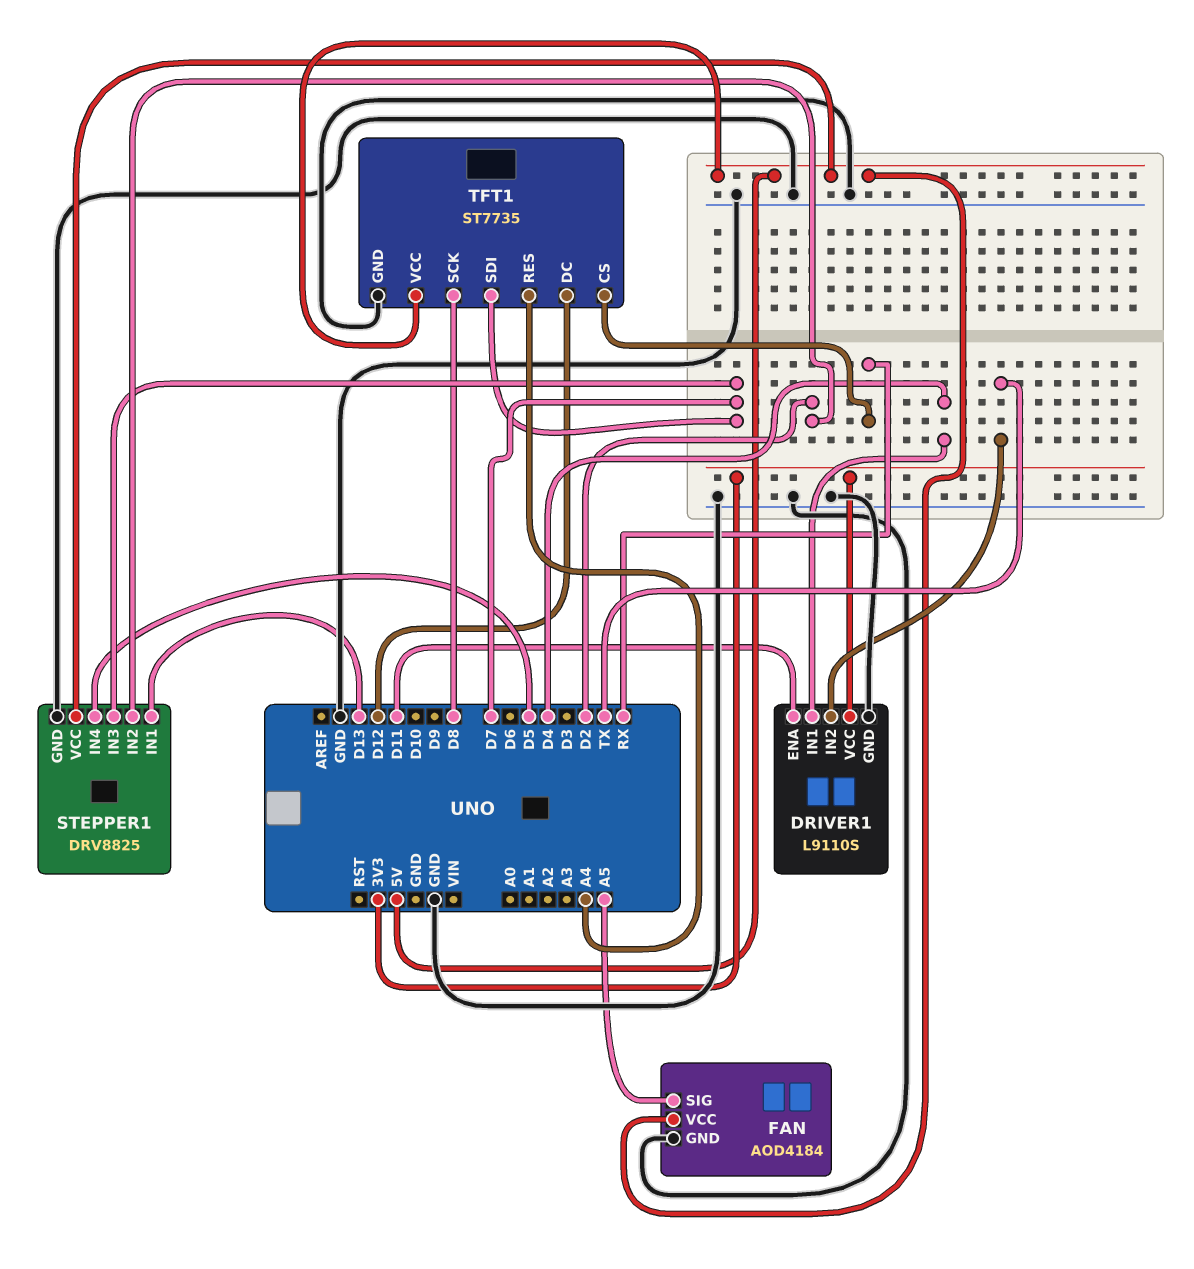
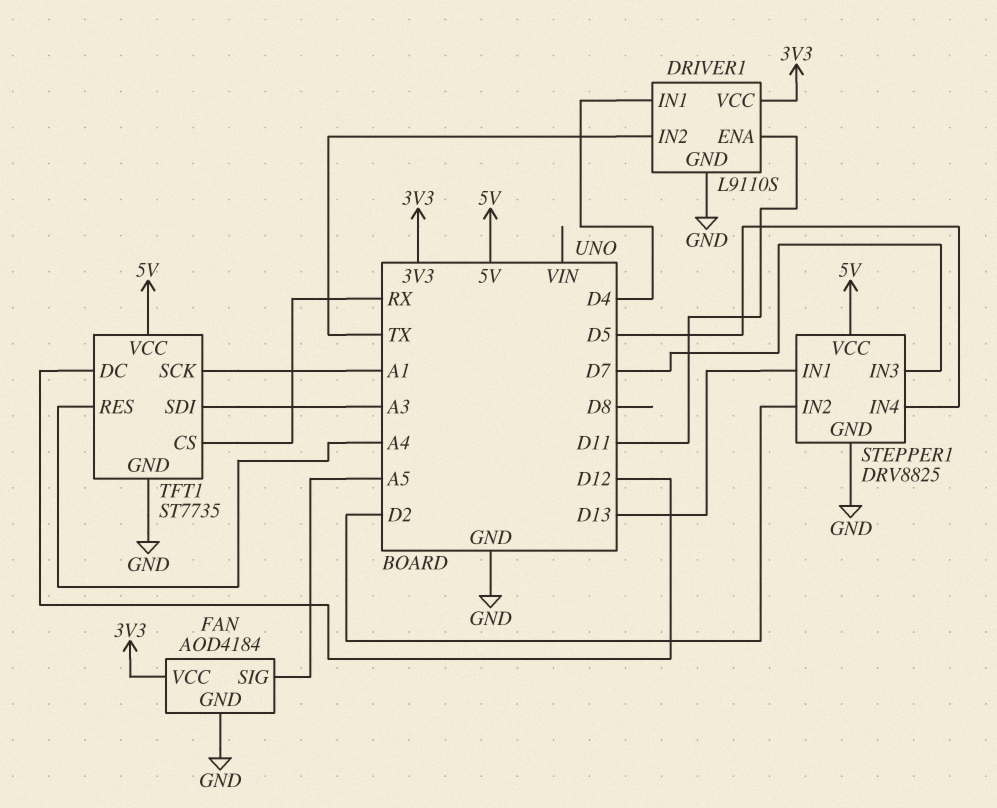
FAN pin VCC: 5V -> 3V3
TFT1 pin SCK: D8 -> A1
TFT1 pin SDI: D7 -> A3

